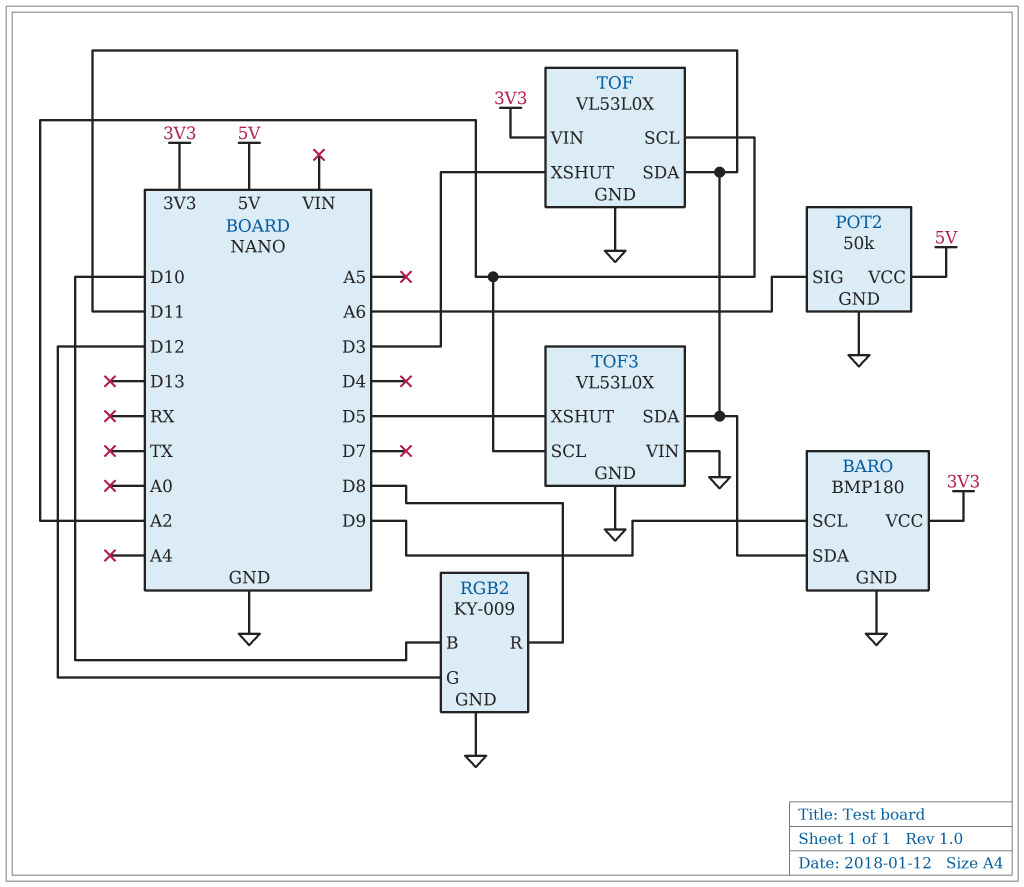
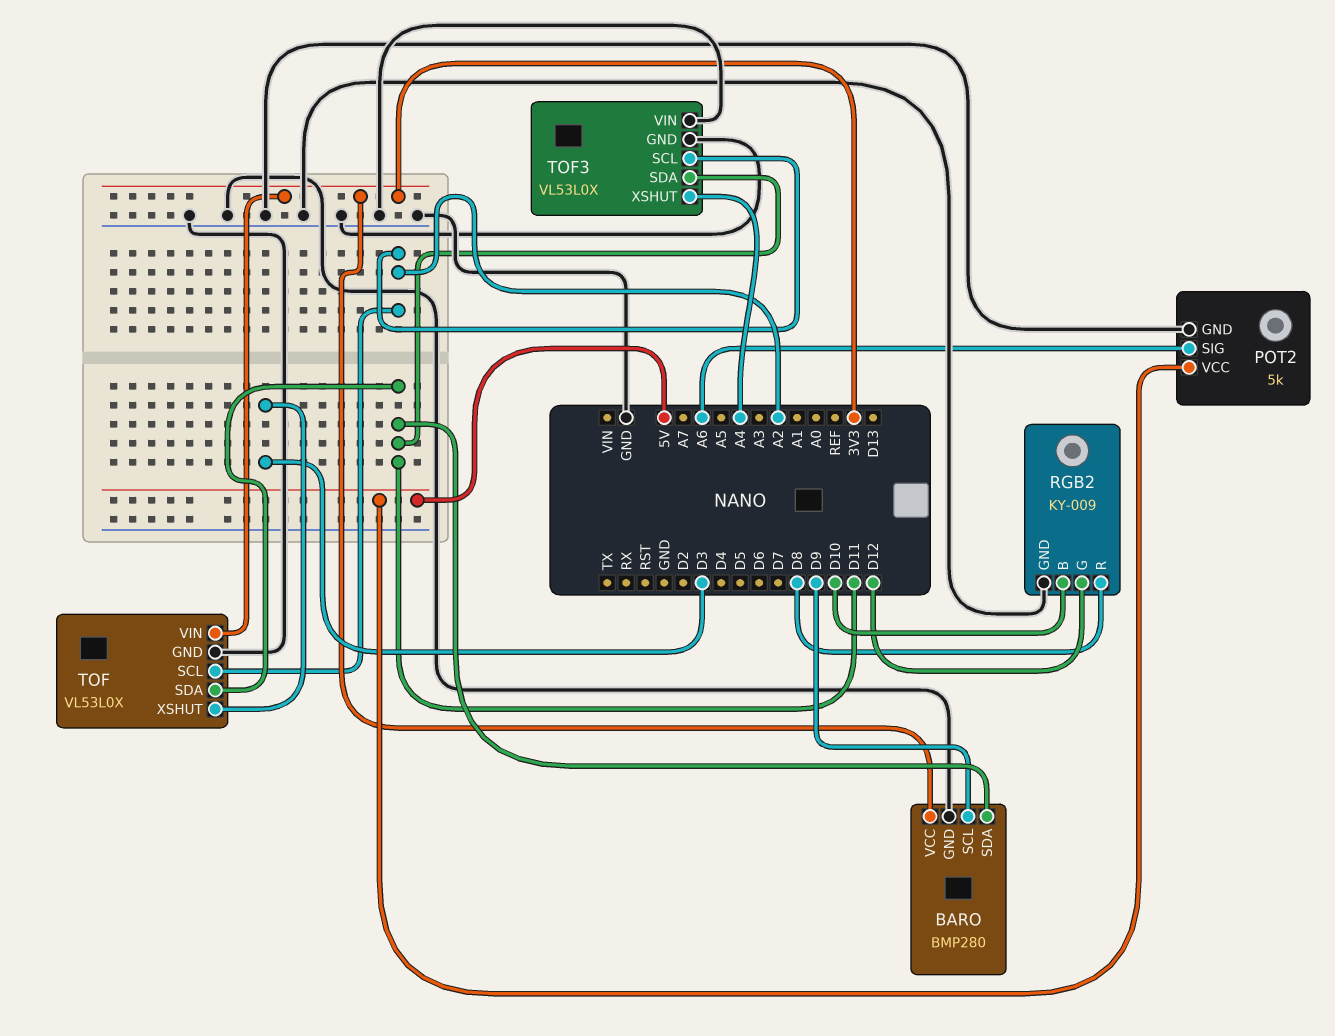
BARO: BMP180 -> BMP280
POT2: 50k -> 5k
TOF3 pin XSHUT: D5 -> A4

